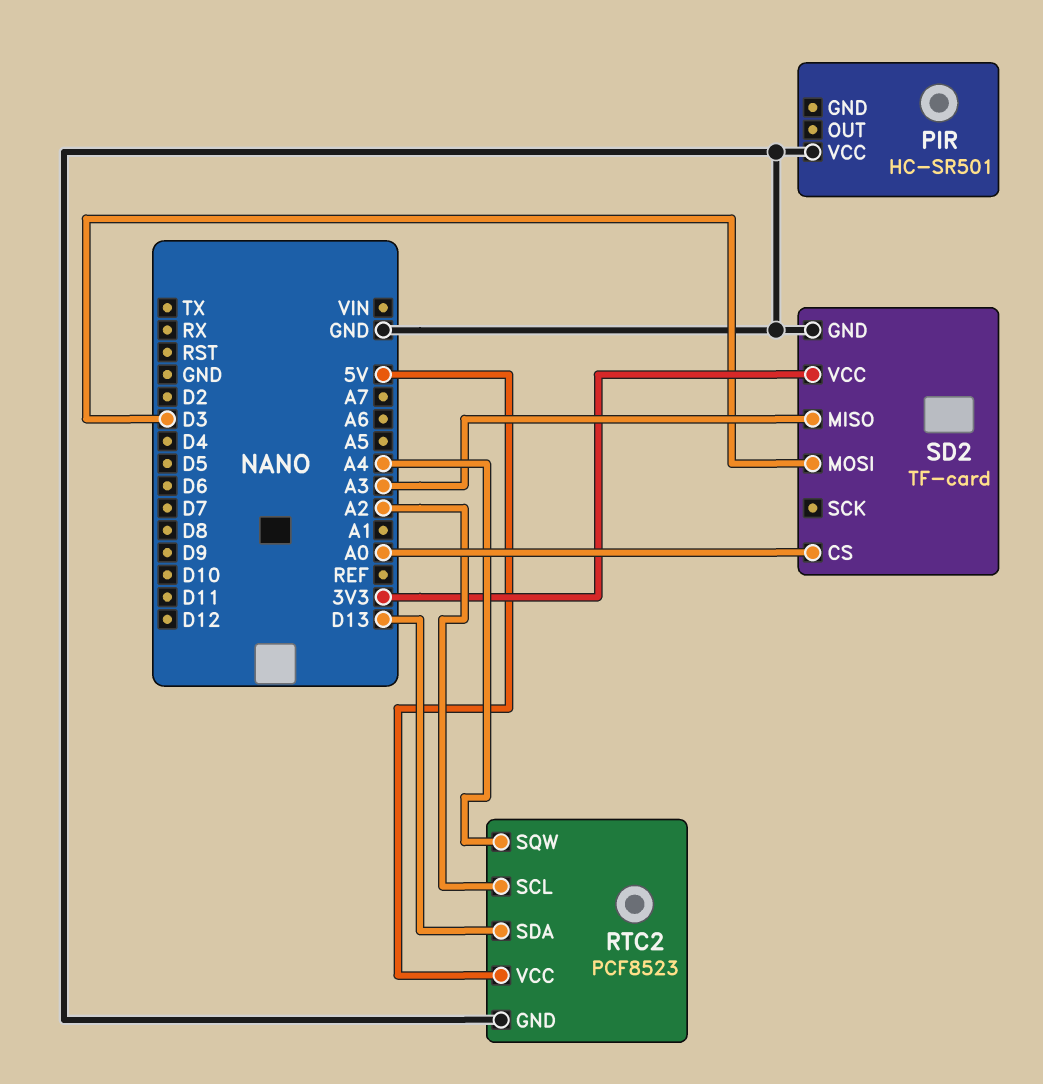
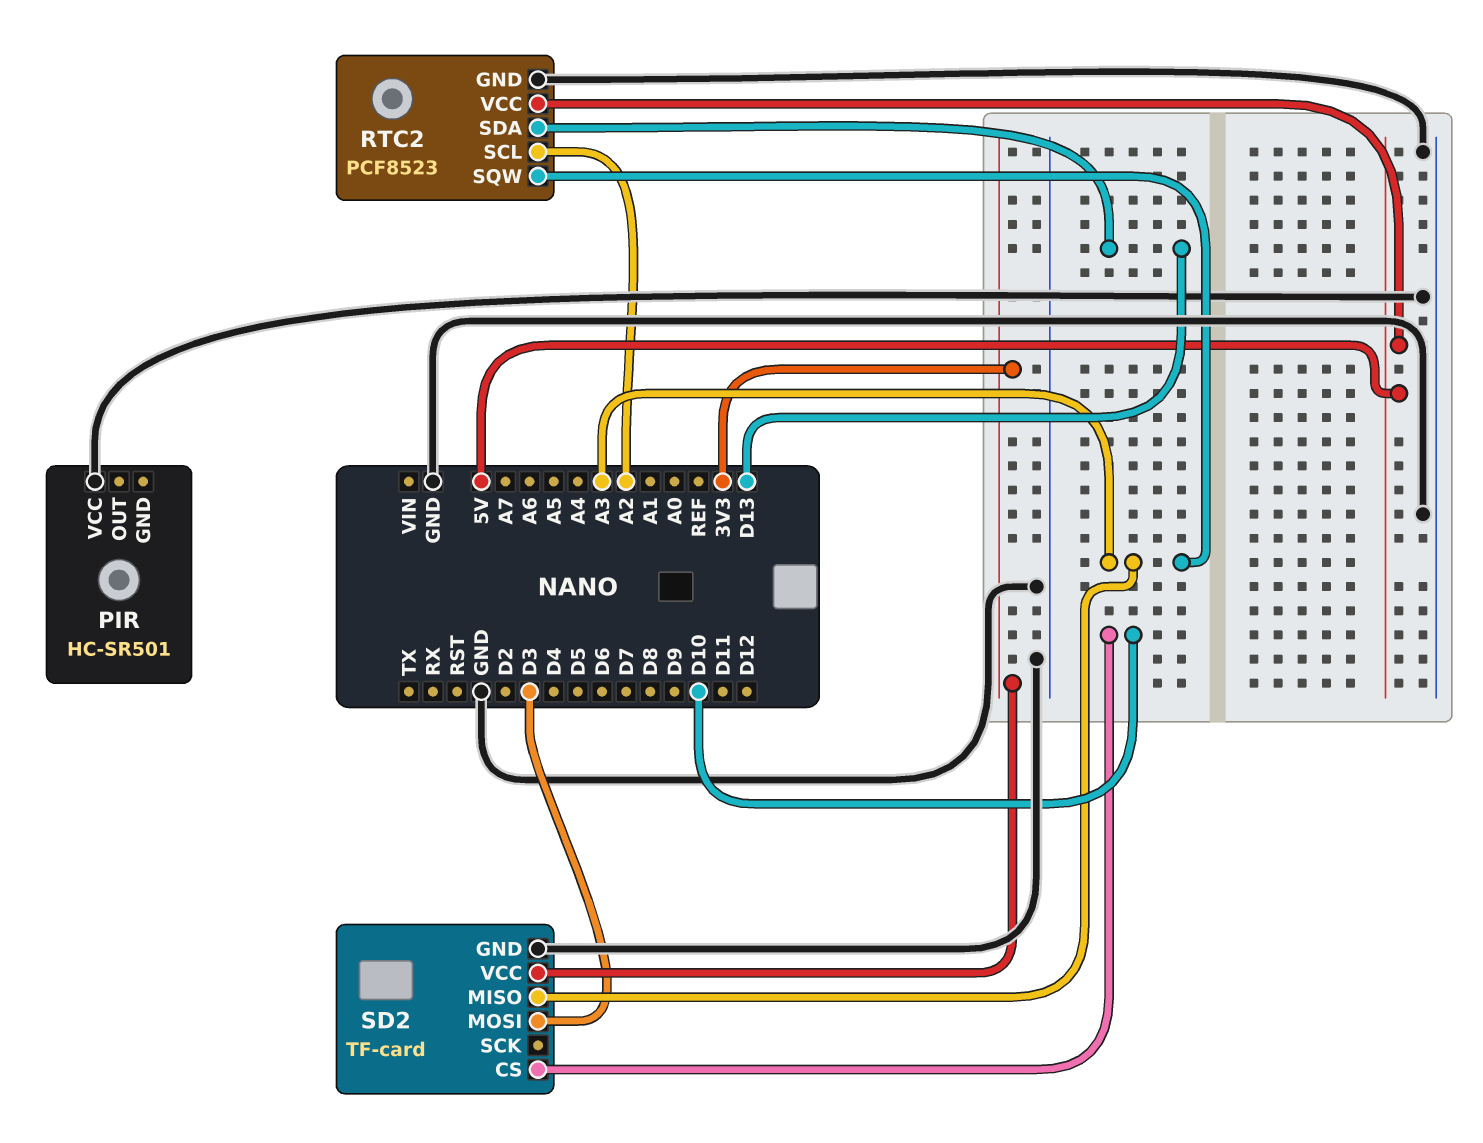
RTC2 pin SQW: A4 -> A3
SD2 pin CS: A0 -> D10

